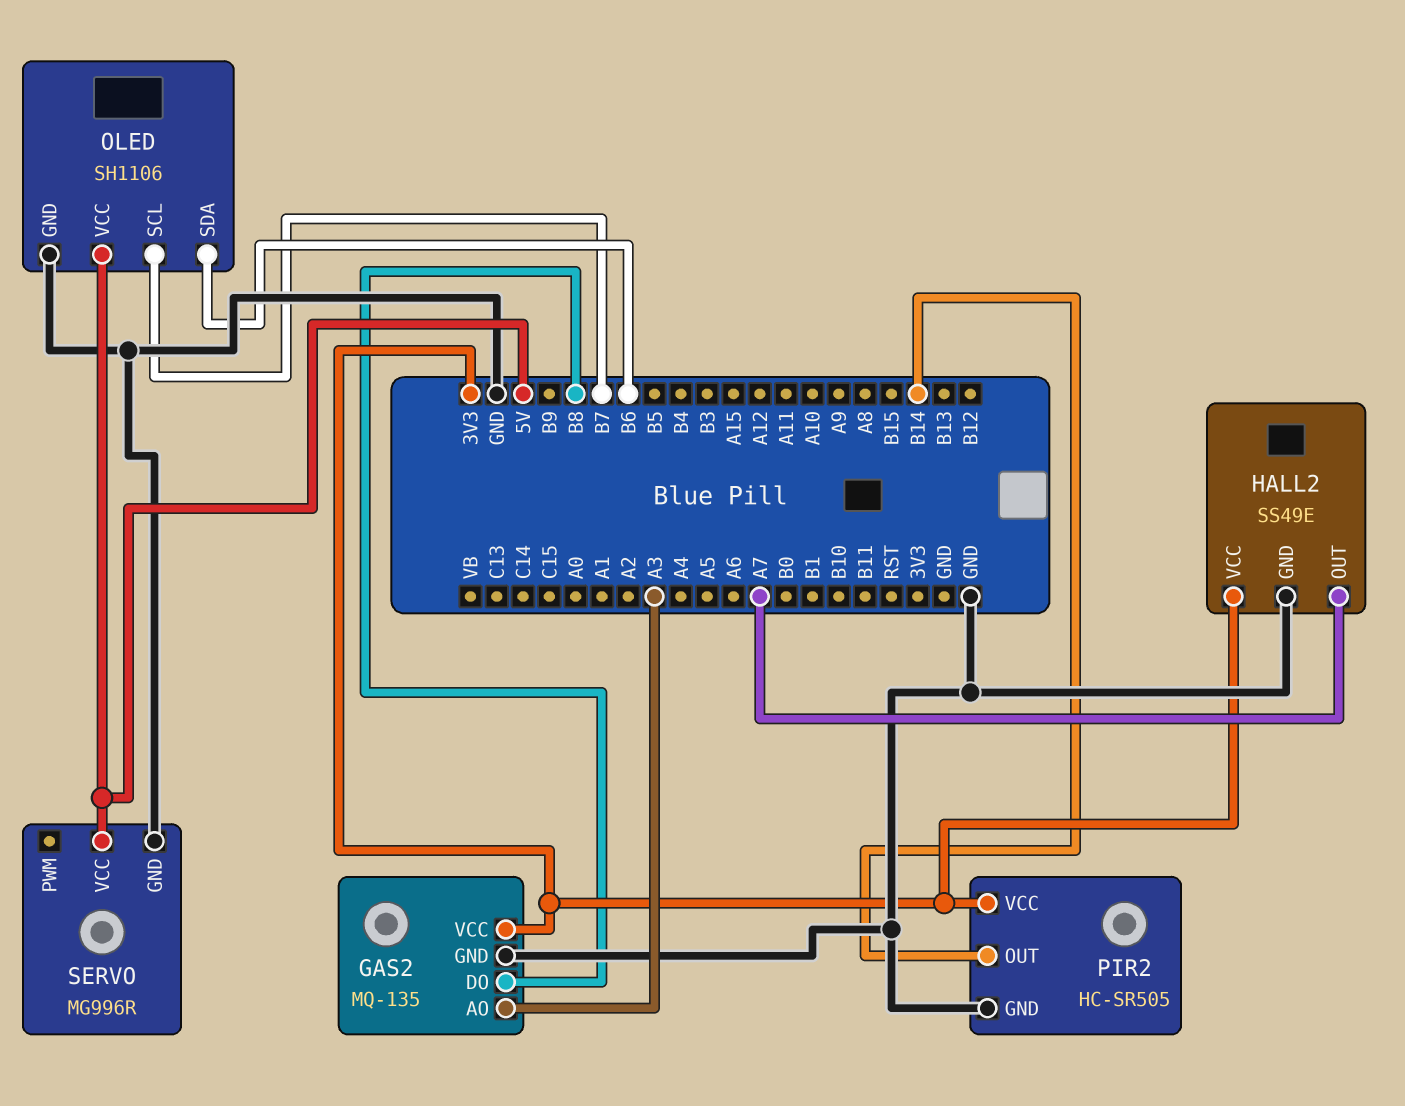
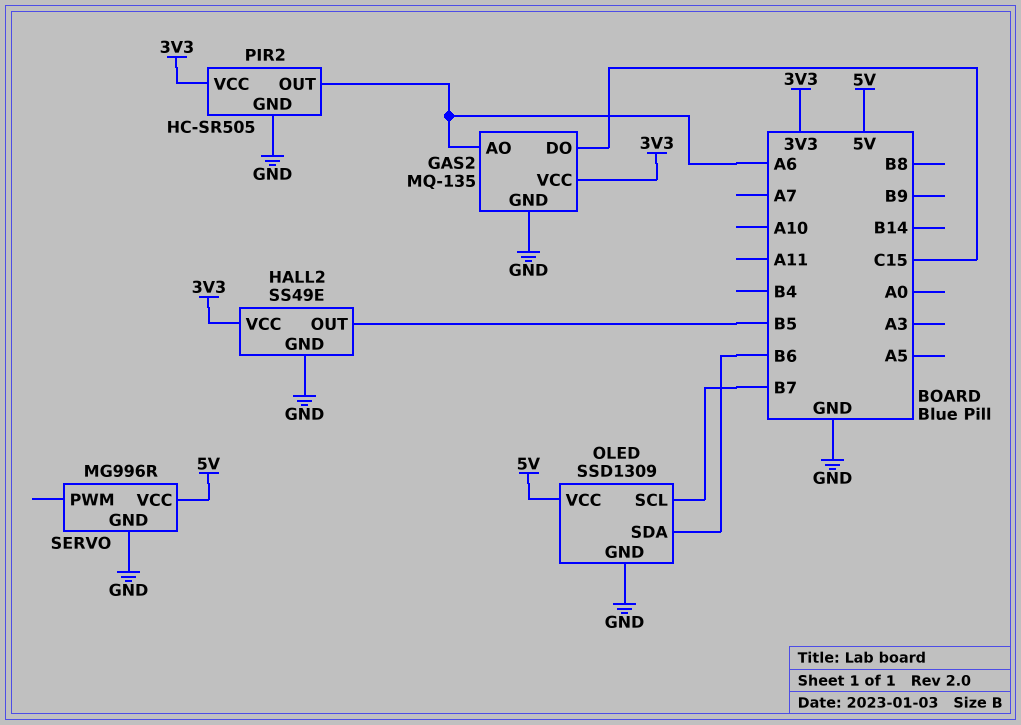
GAS2 pin AO: A3 -> A6
GAS2 pin DO: B8 -> C15
HALL2 pin OUT: A7 -> B5
OLED: SH1106 -> SSD1309
PIR2 pin OUT: B14 -> A6

